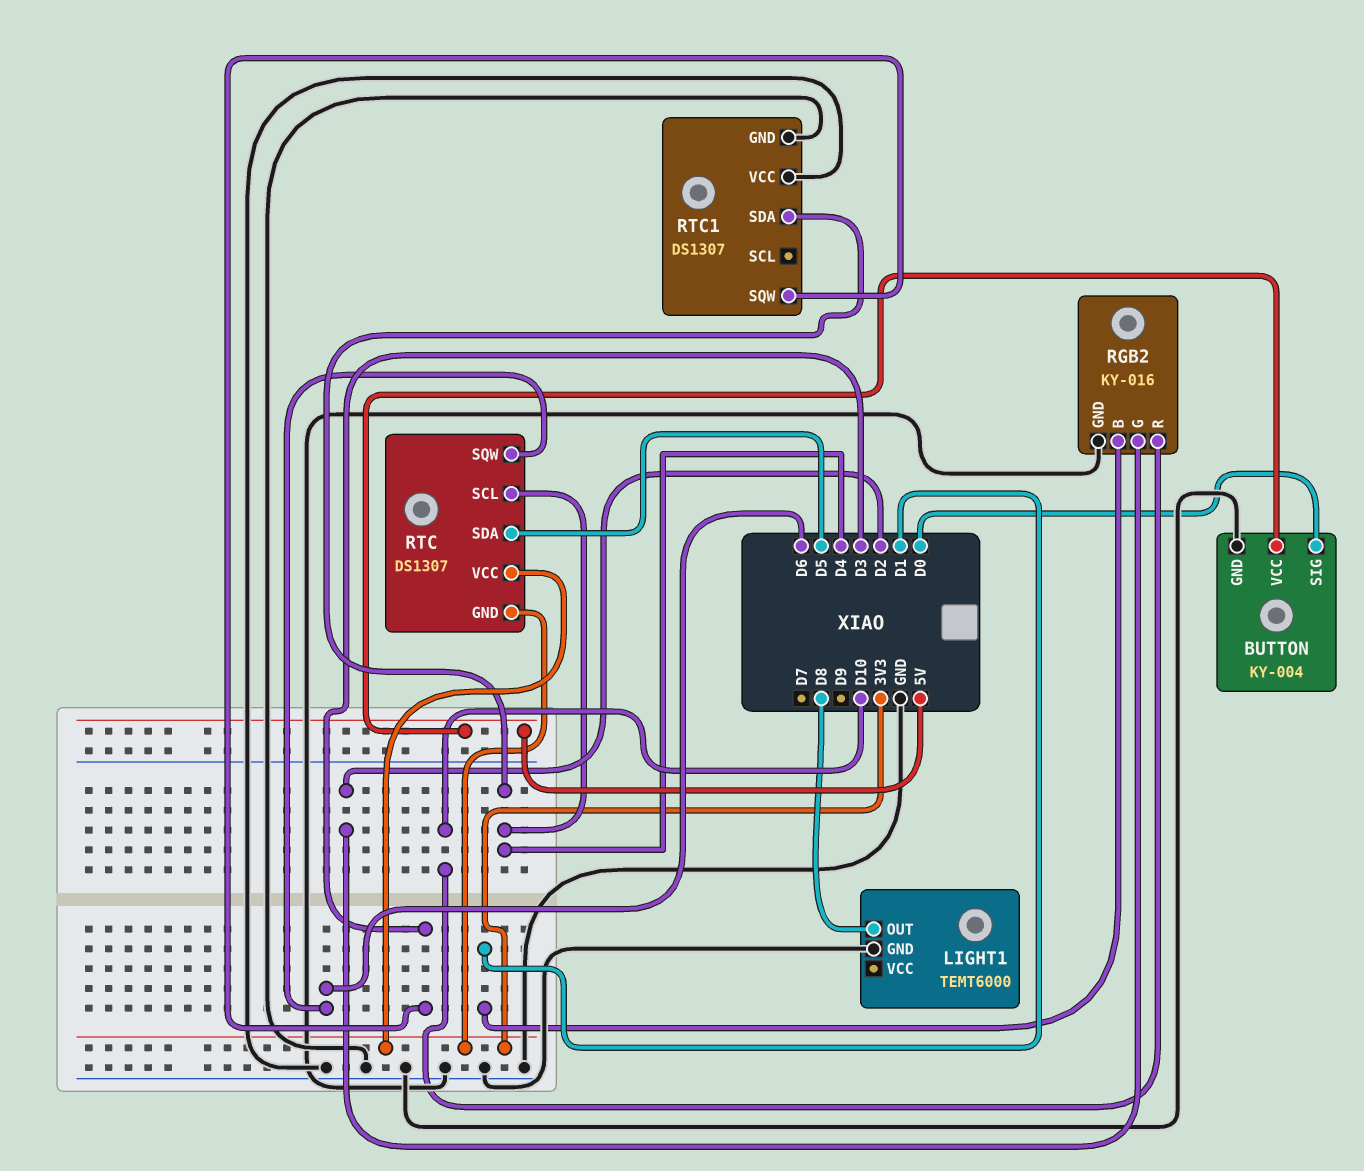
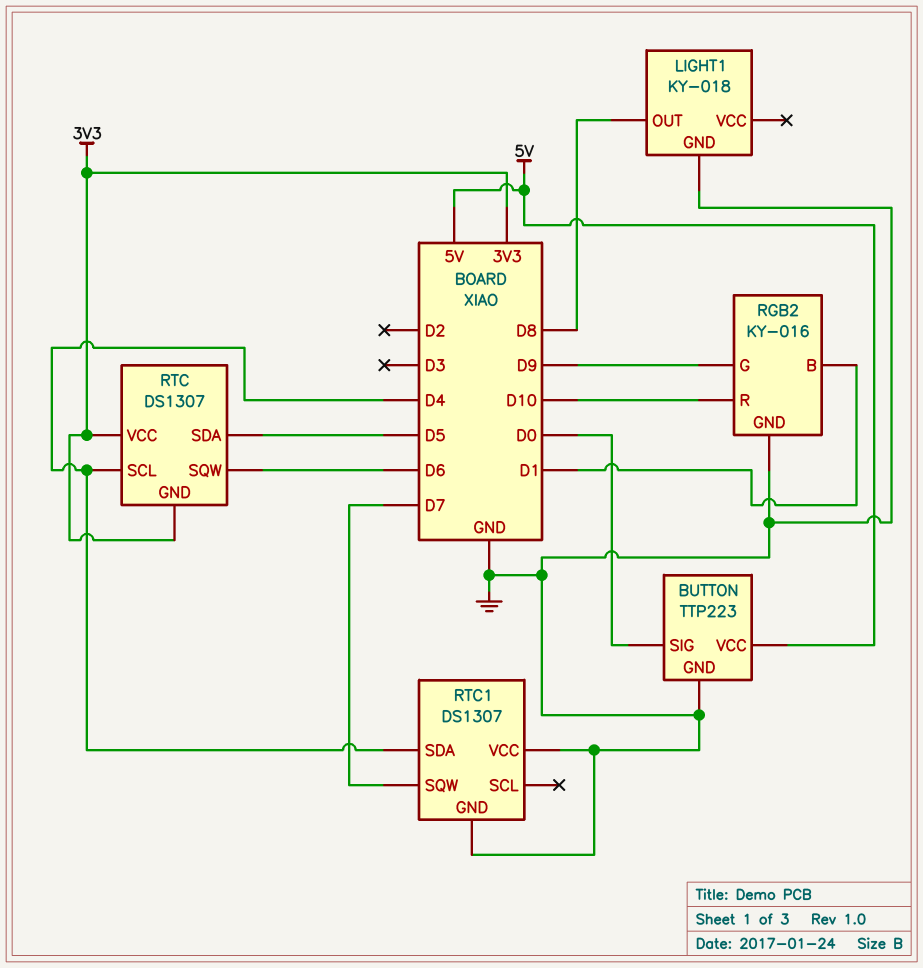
BUTTON: KY-004 -> TTP223
LIGHT1: TEMT6000 -> KY-018
RGB2 pin G: D2 -> D9
RTC1 pin SQW: D3 -> D7

